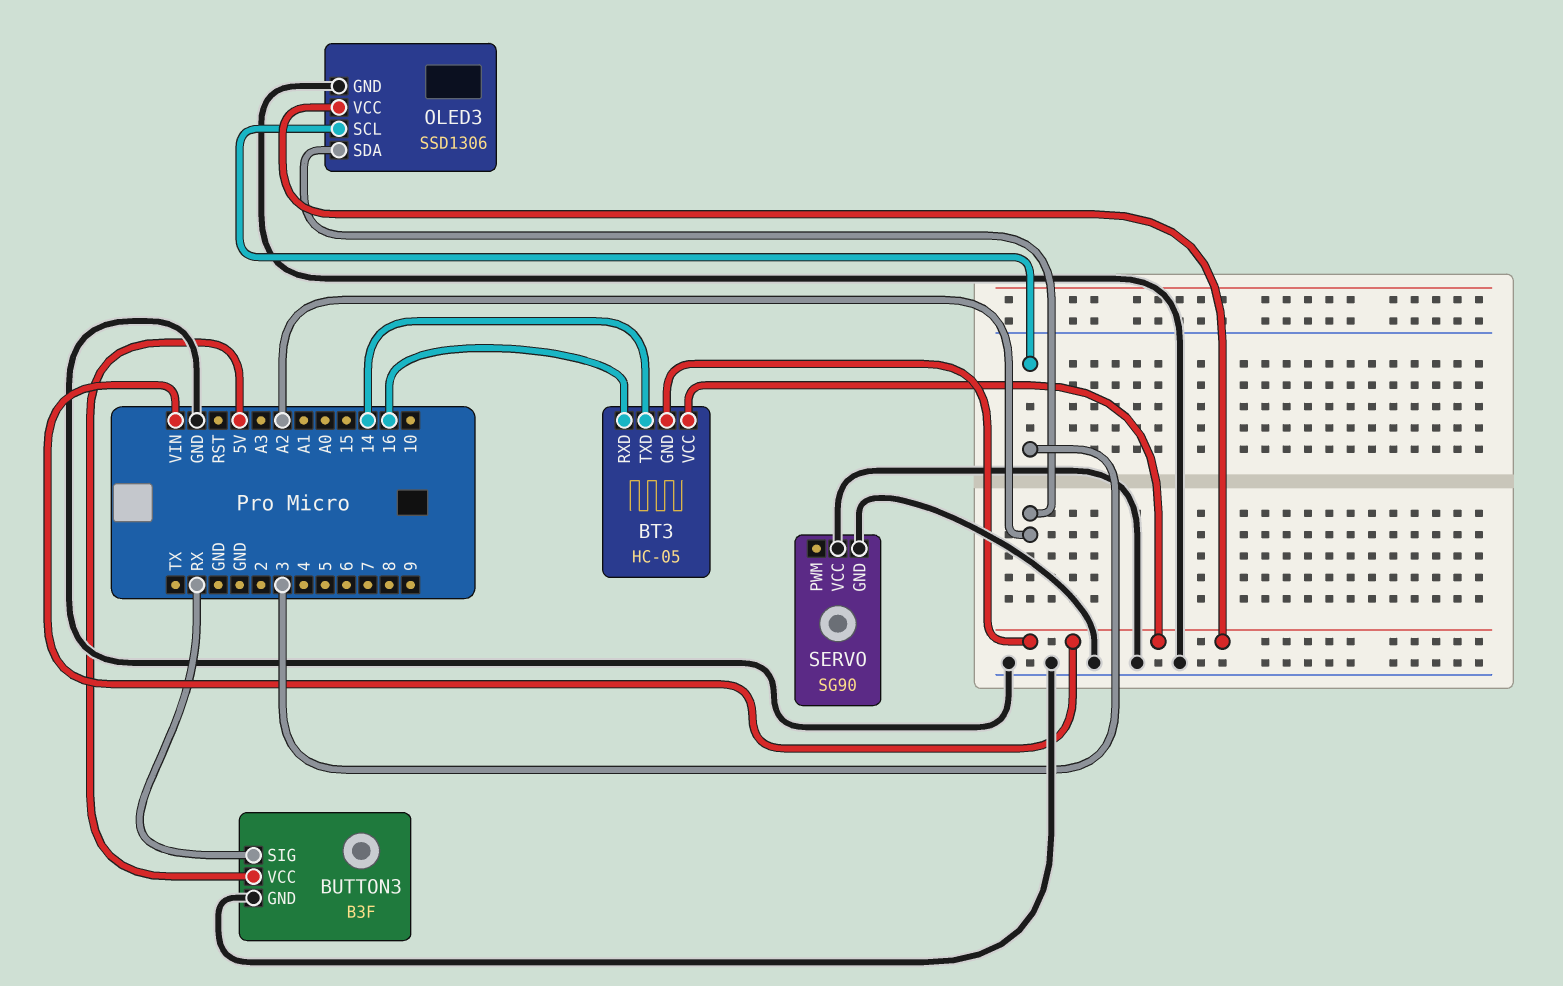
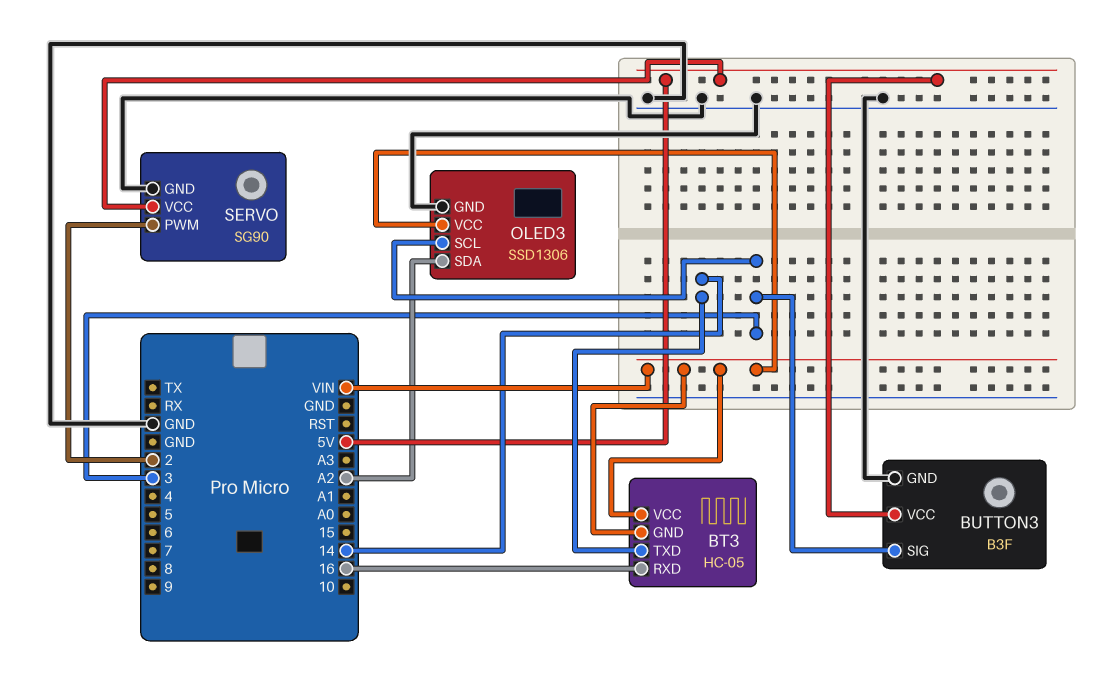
BUTTON3 pin SIG: RX -> 3
SERVO pin PWM: none -> 2
SERVO pin VCC: GND -> 5V

